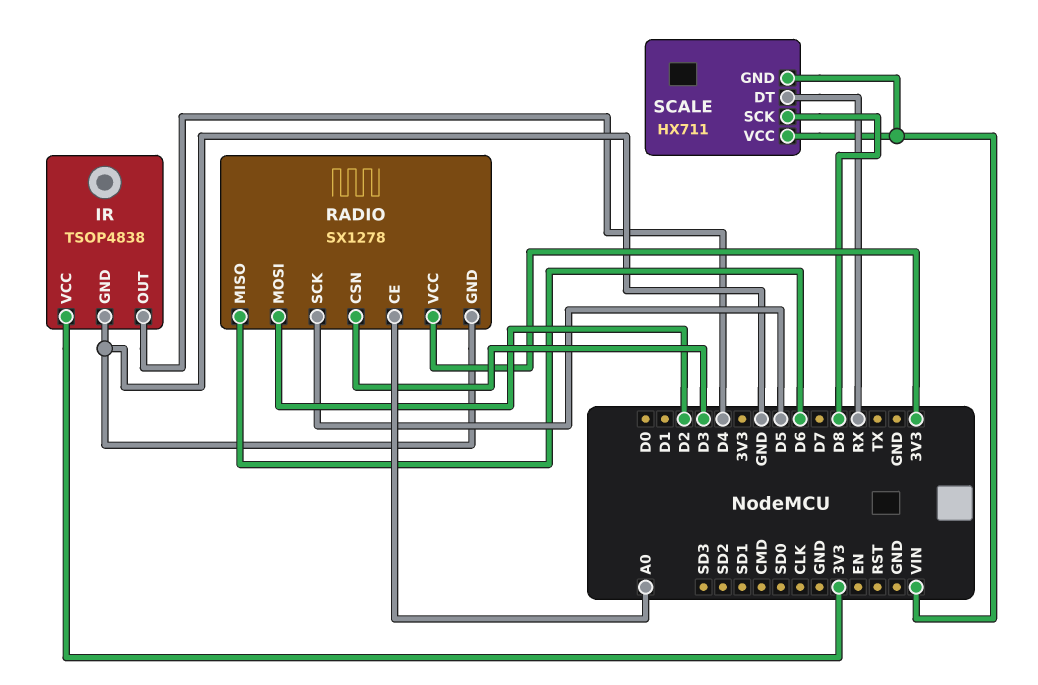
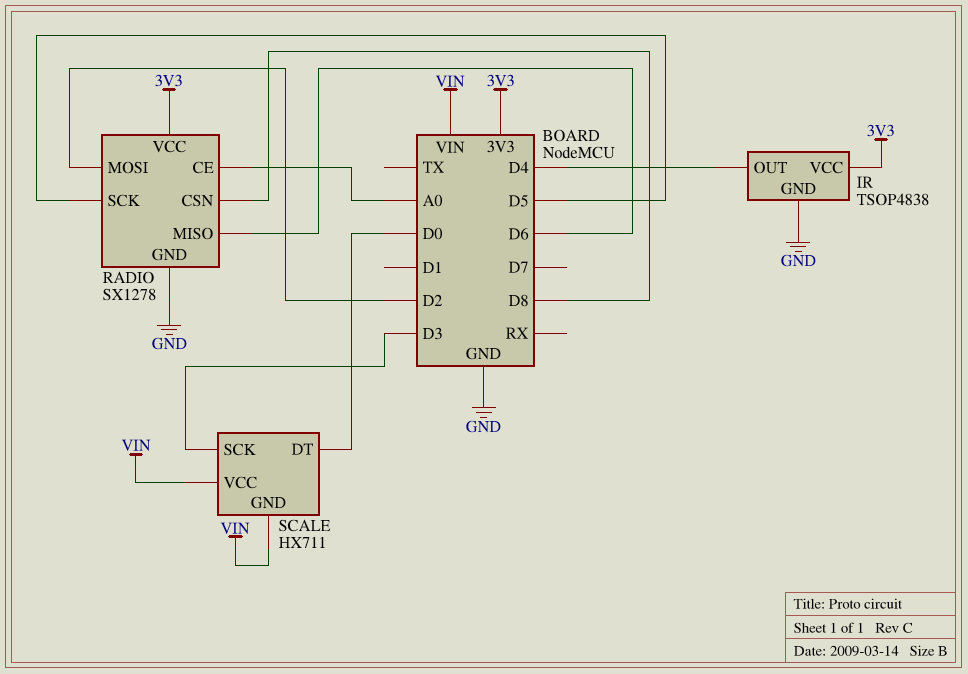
RADIO pin CSN: D3 -> D8
SCALE pin DT: RX -> D0
SCALE pin SCK: D8 -> D3

